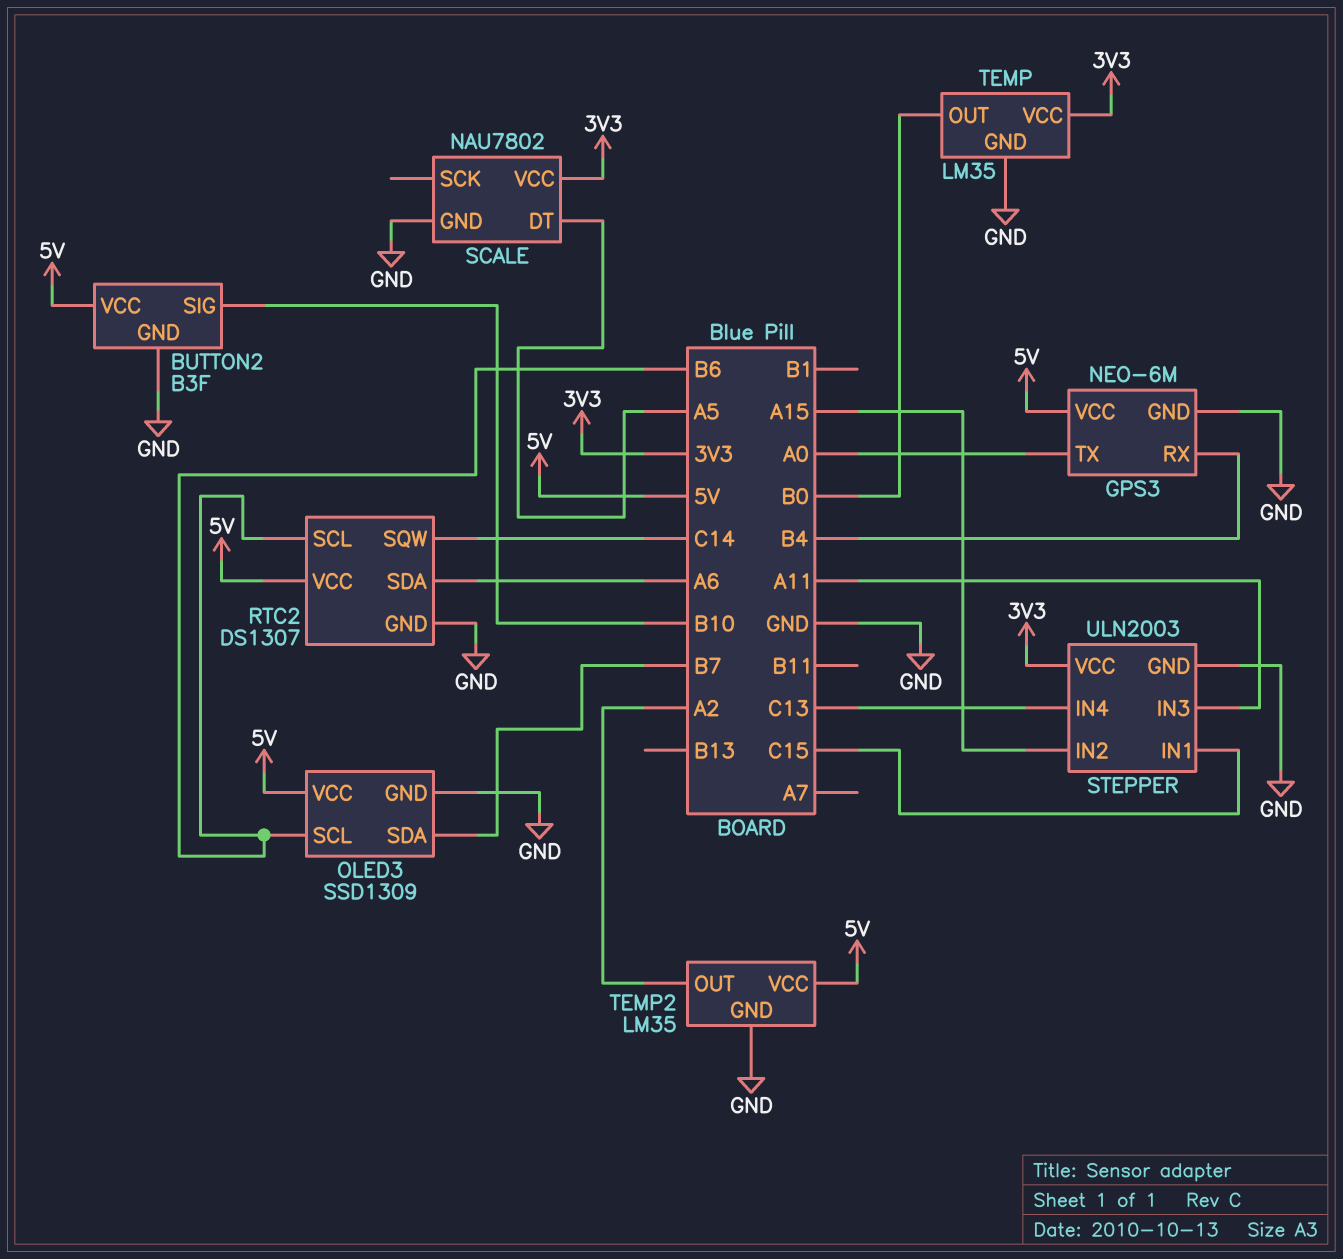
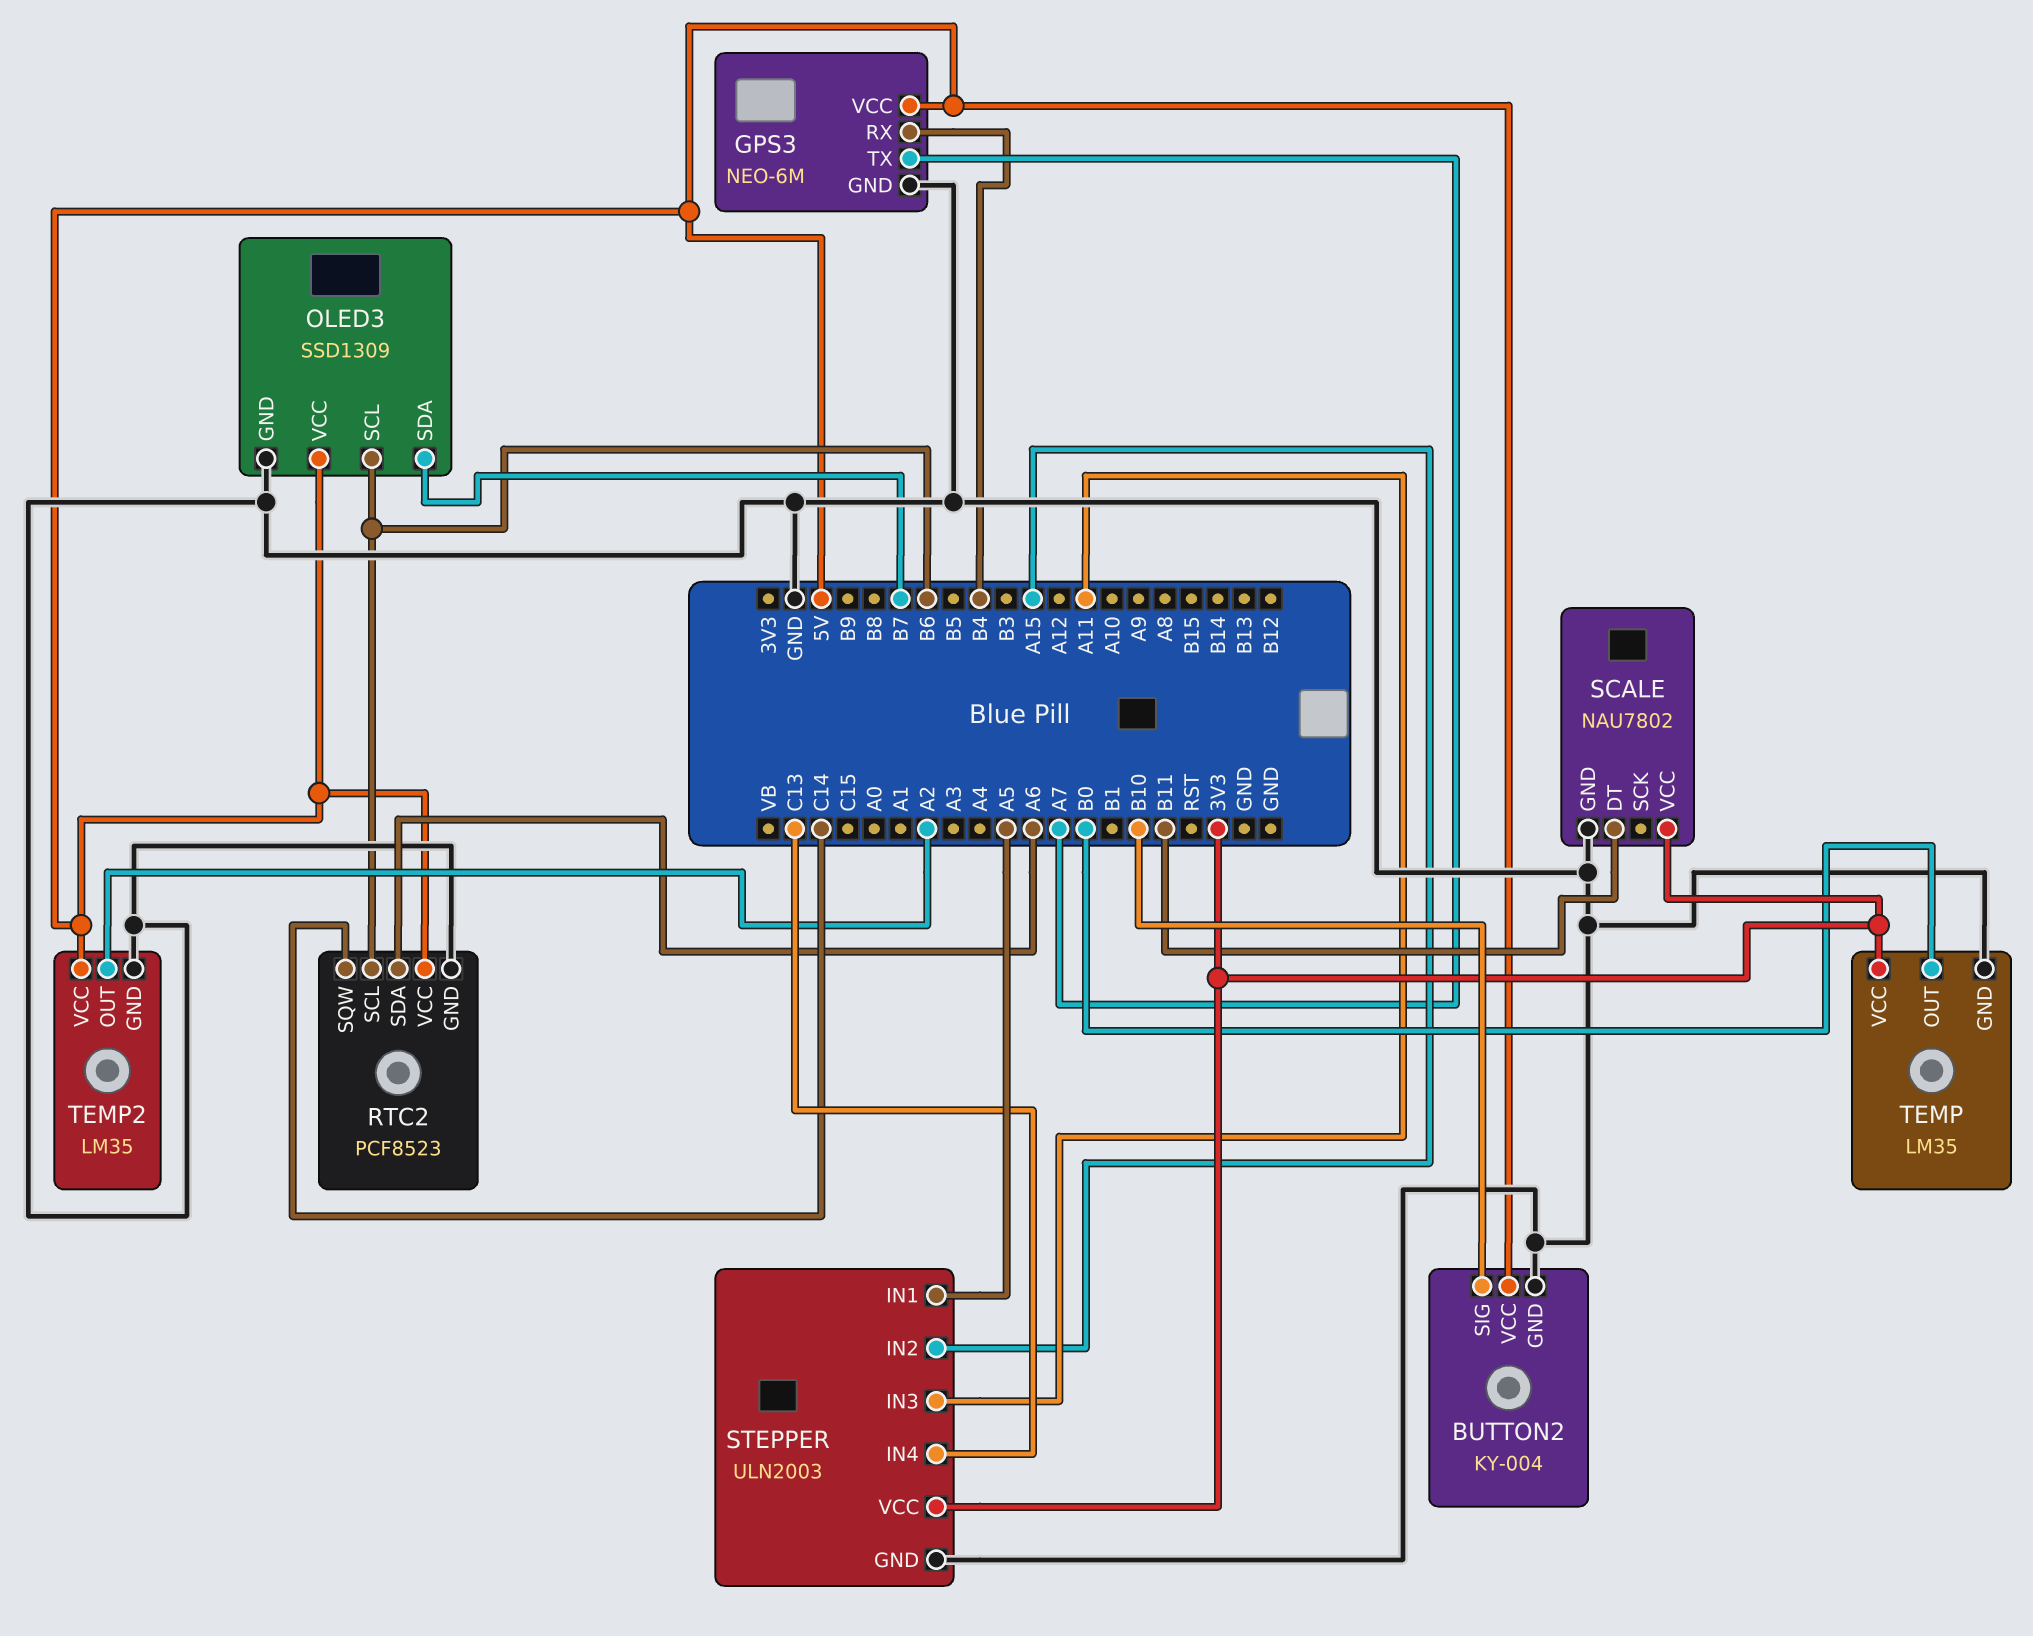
BUTTON2: B3F -> KY-004
GPS3 pin TX: A0 -> A7
RTC2: DS1307 -> PCF8523
SCALE pin DT: A5 -> B11
STEPPER pin IN1: C15 -> A5

